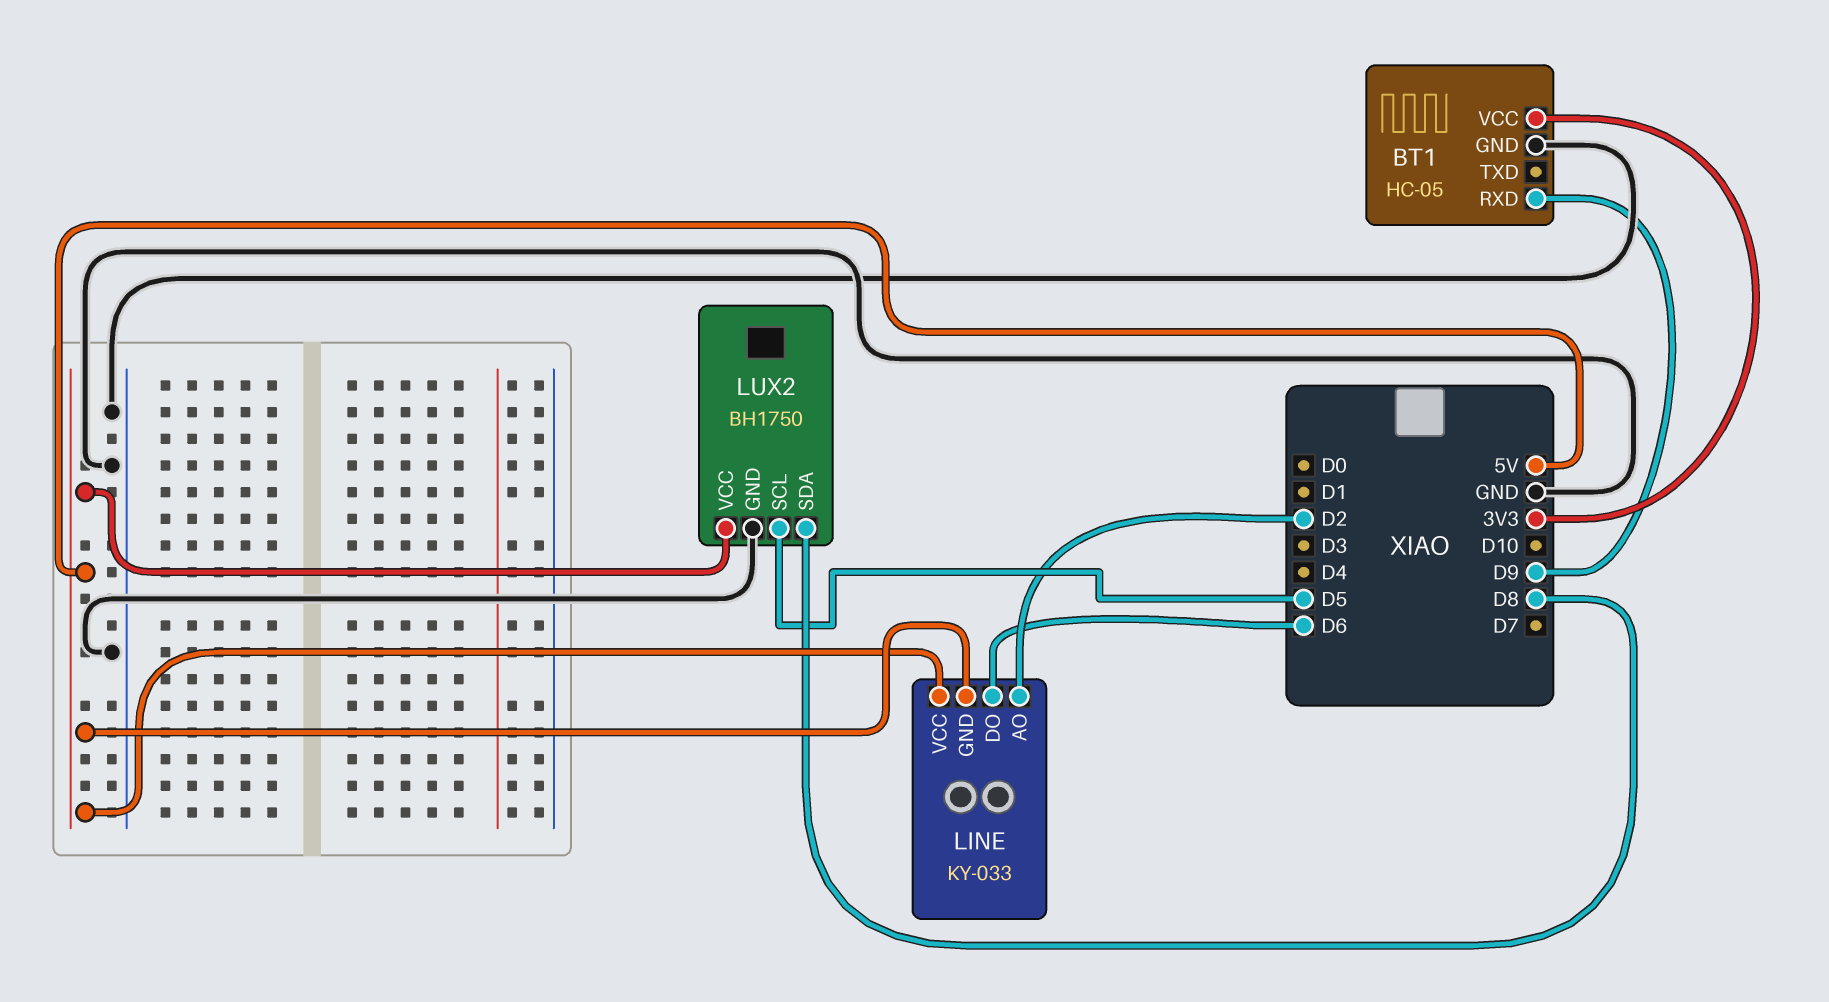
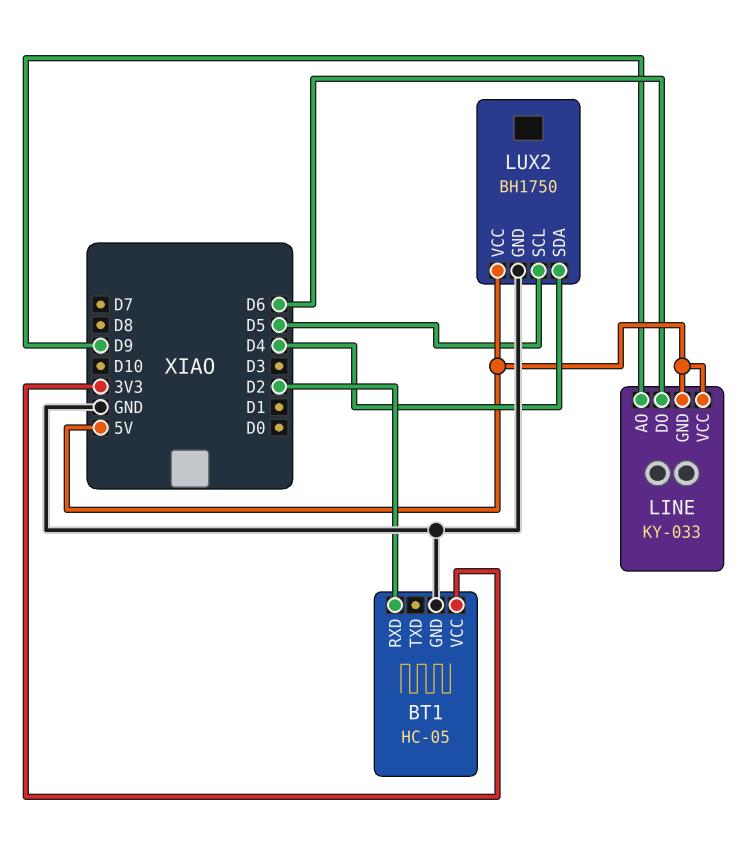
BT1 pin RXD: D9 -> D2
LINE pin AO: D2 -> D9
LUX2 pin SDA: D8 -> D4

